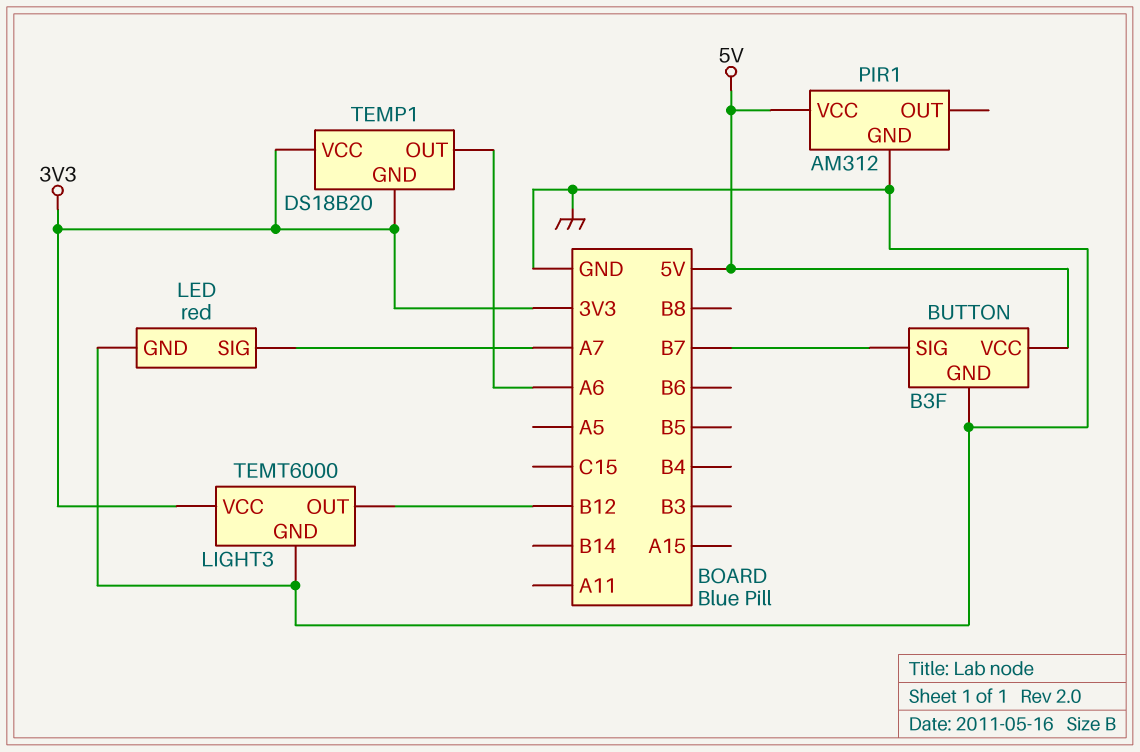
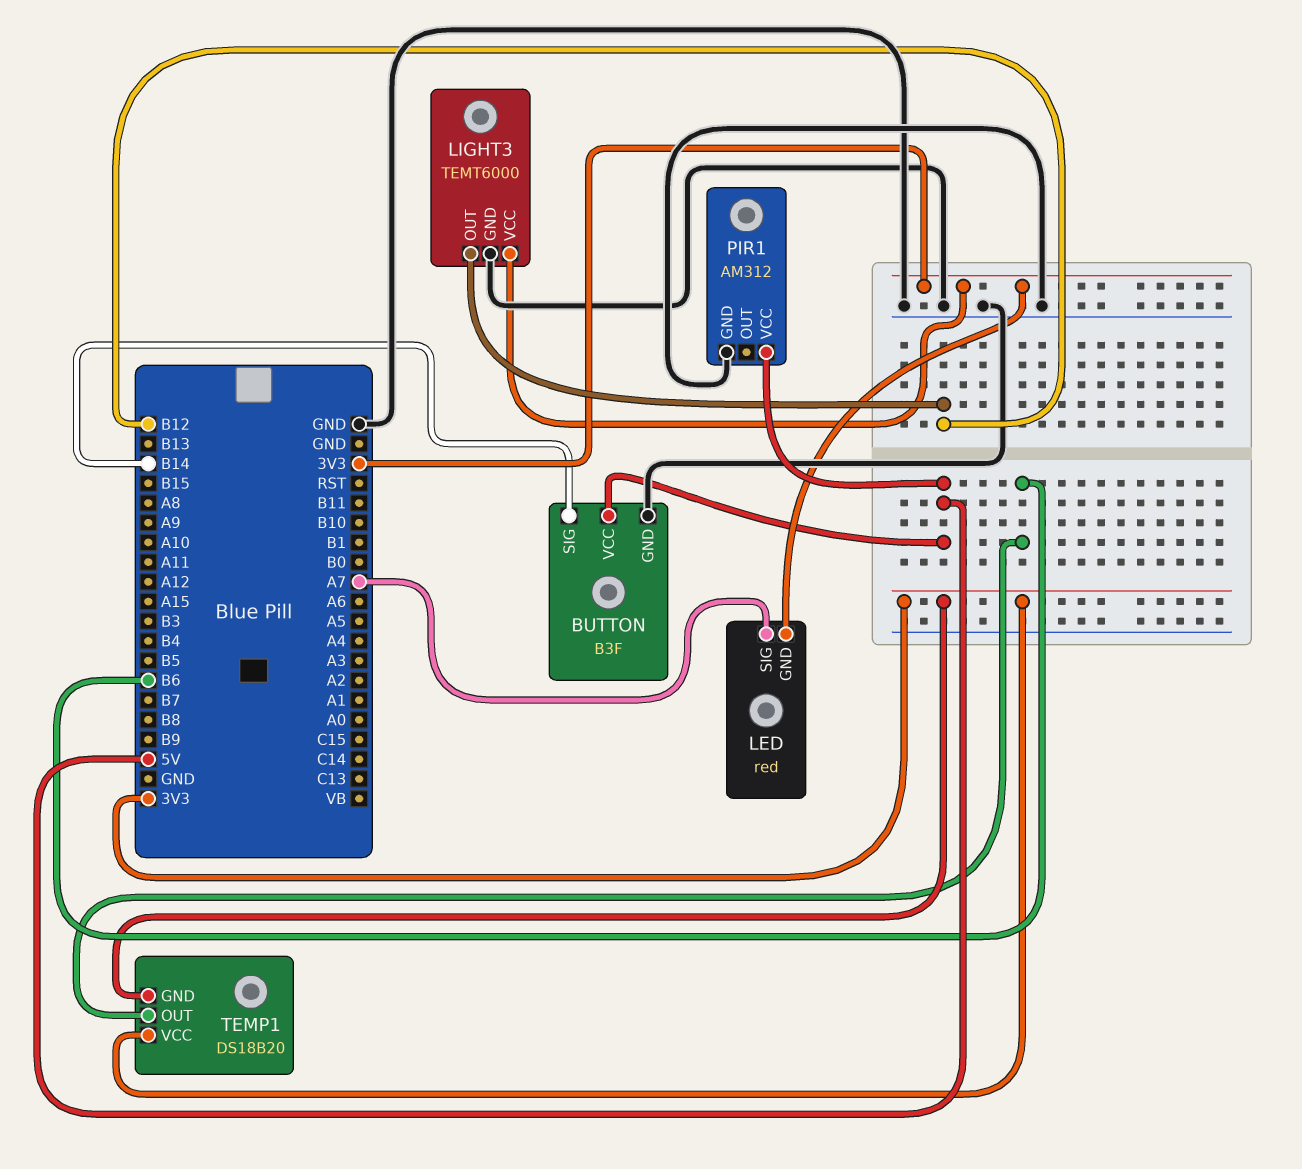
BUTTON pin SIG: B7 -> B14
LED pin GND: GND -> 3V3
TEMP1 pin OUT: A6 -> B6

